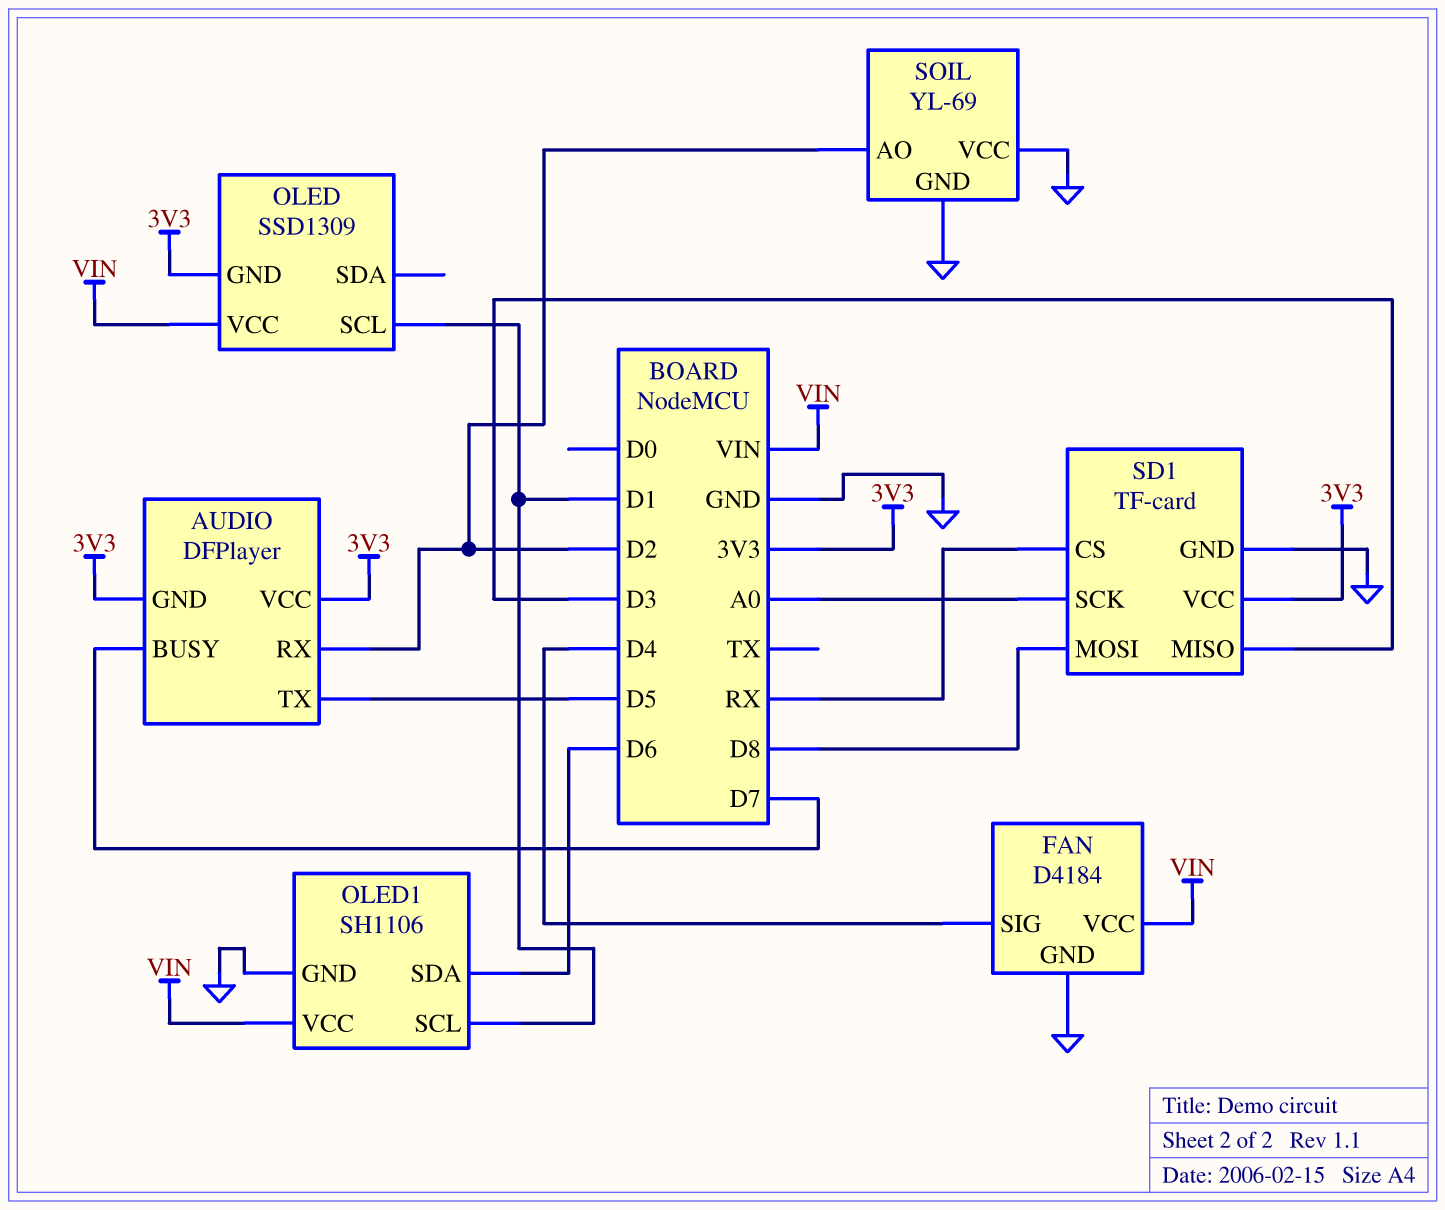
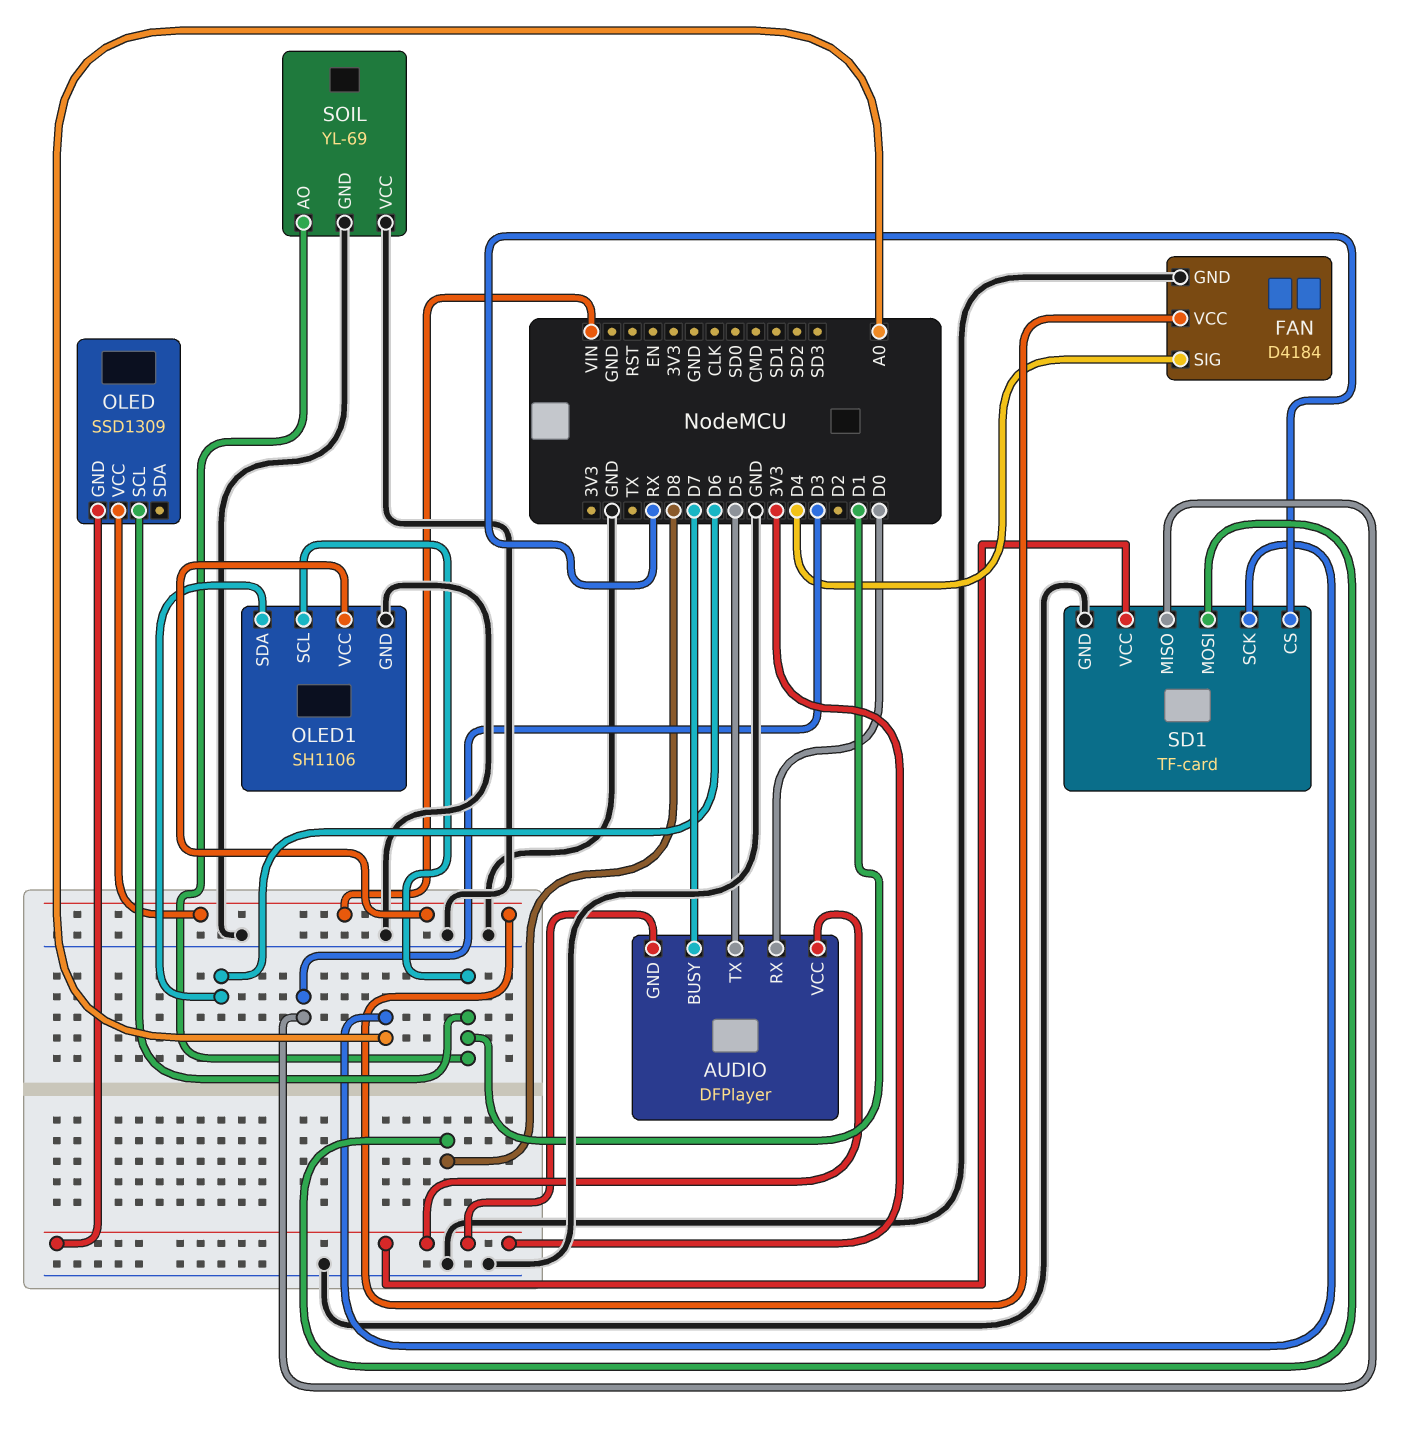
AUDIO pin RX: D2 -> D0
SOIL pin AO: D2 -> D1

